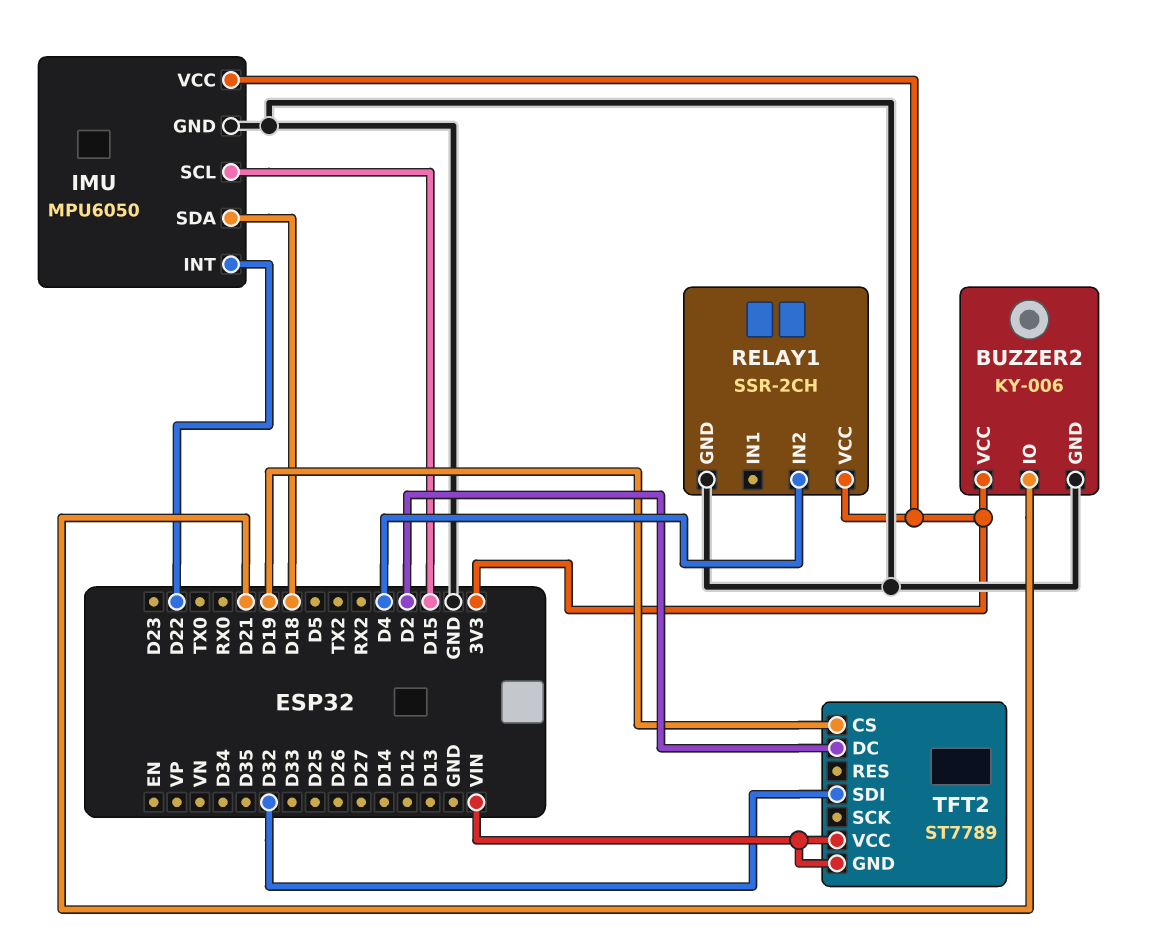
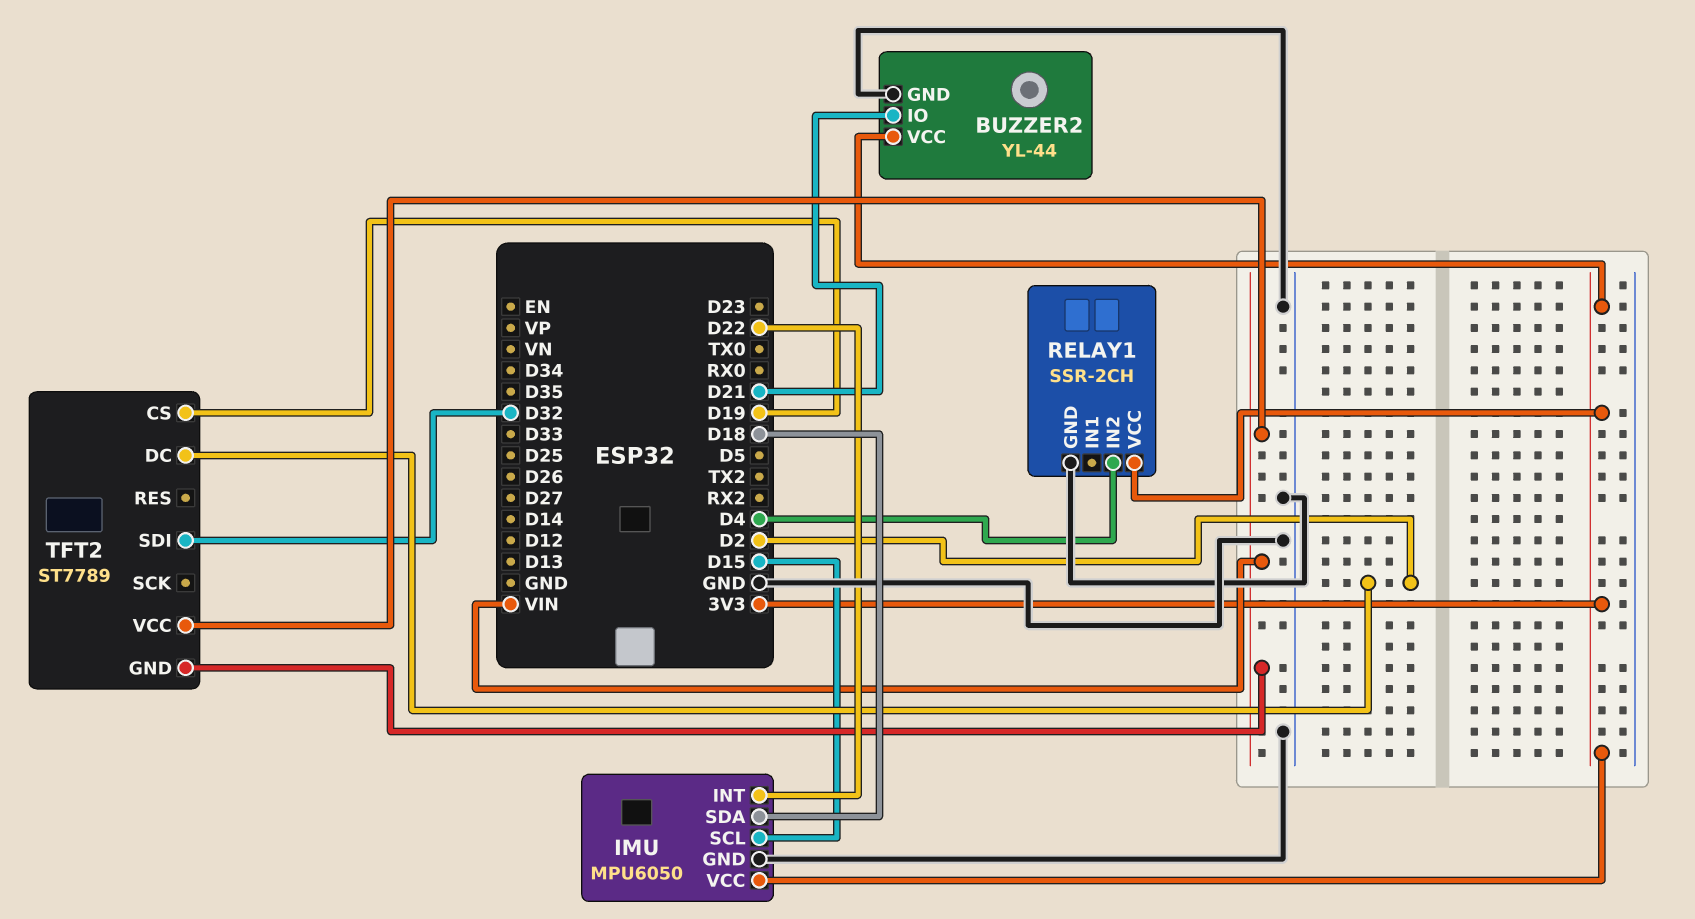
BUZZER2: KY-006 -> YL-44

